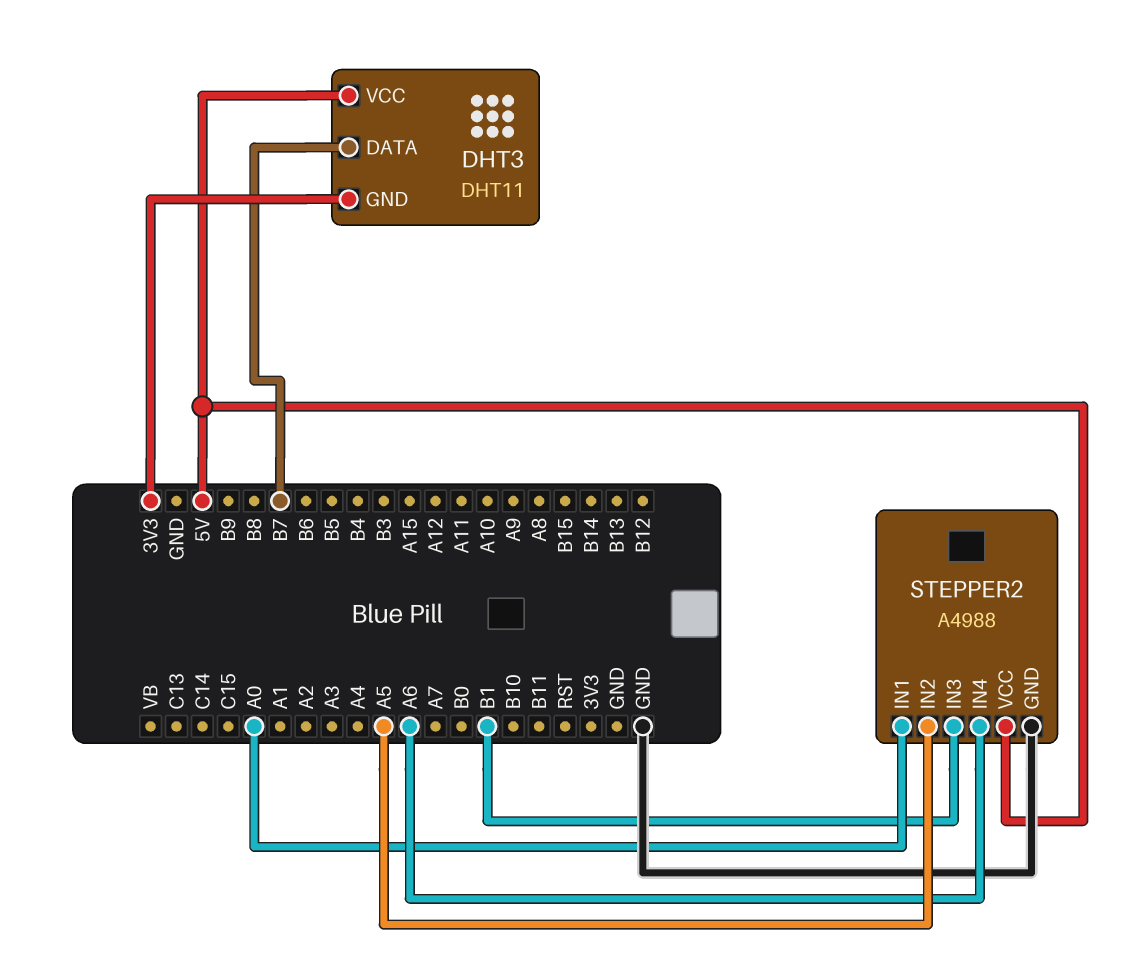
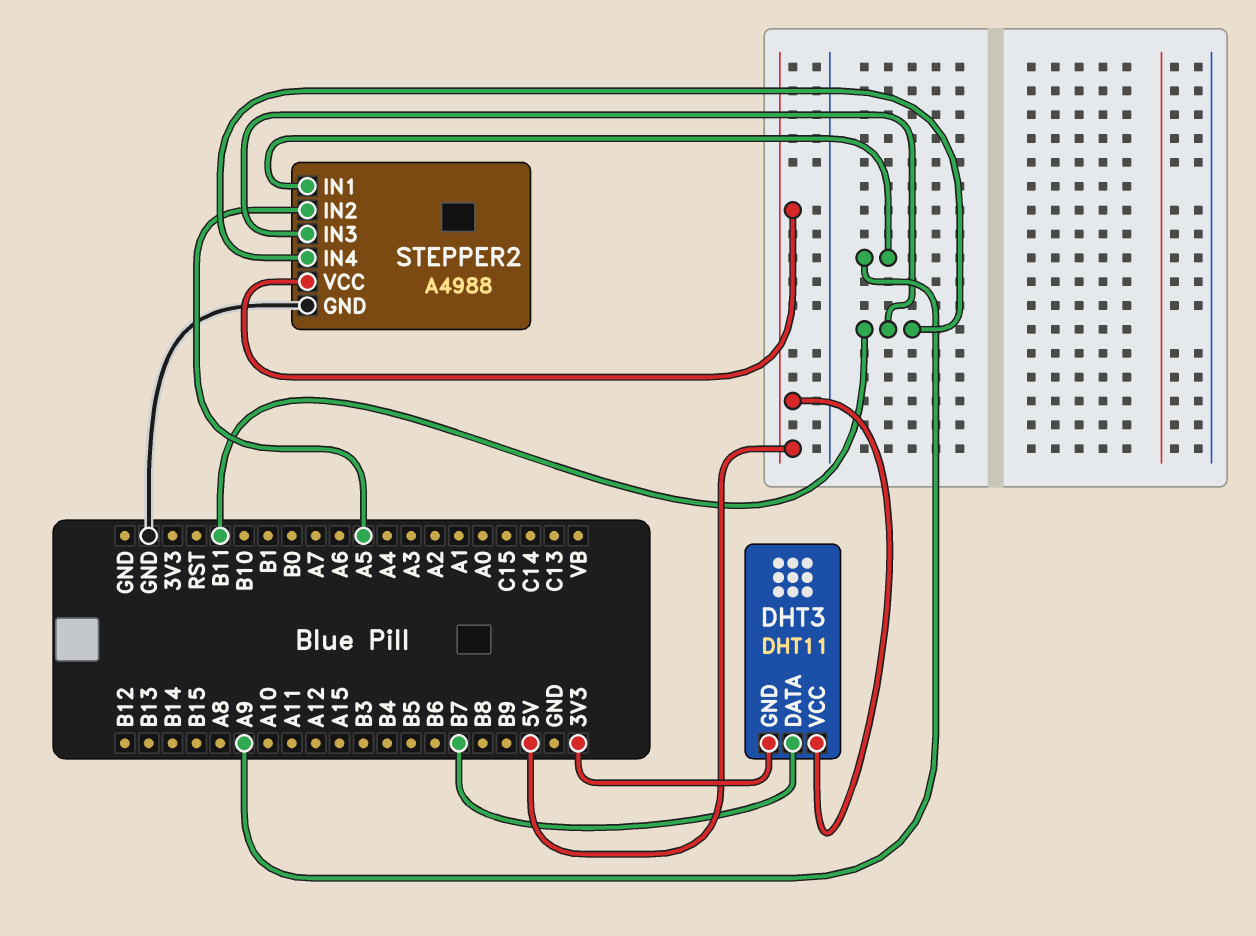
STEPPER2 pin IN1: A0 -> A9
STEPPER2 pin IN3: B1 -> B11
STEPPER2 pin IN4: A6 -> B11

